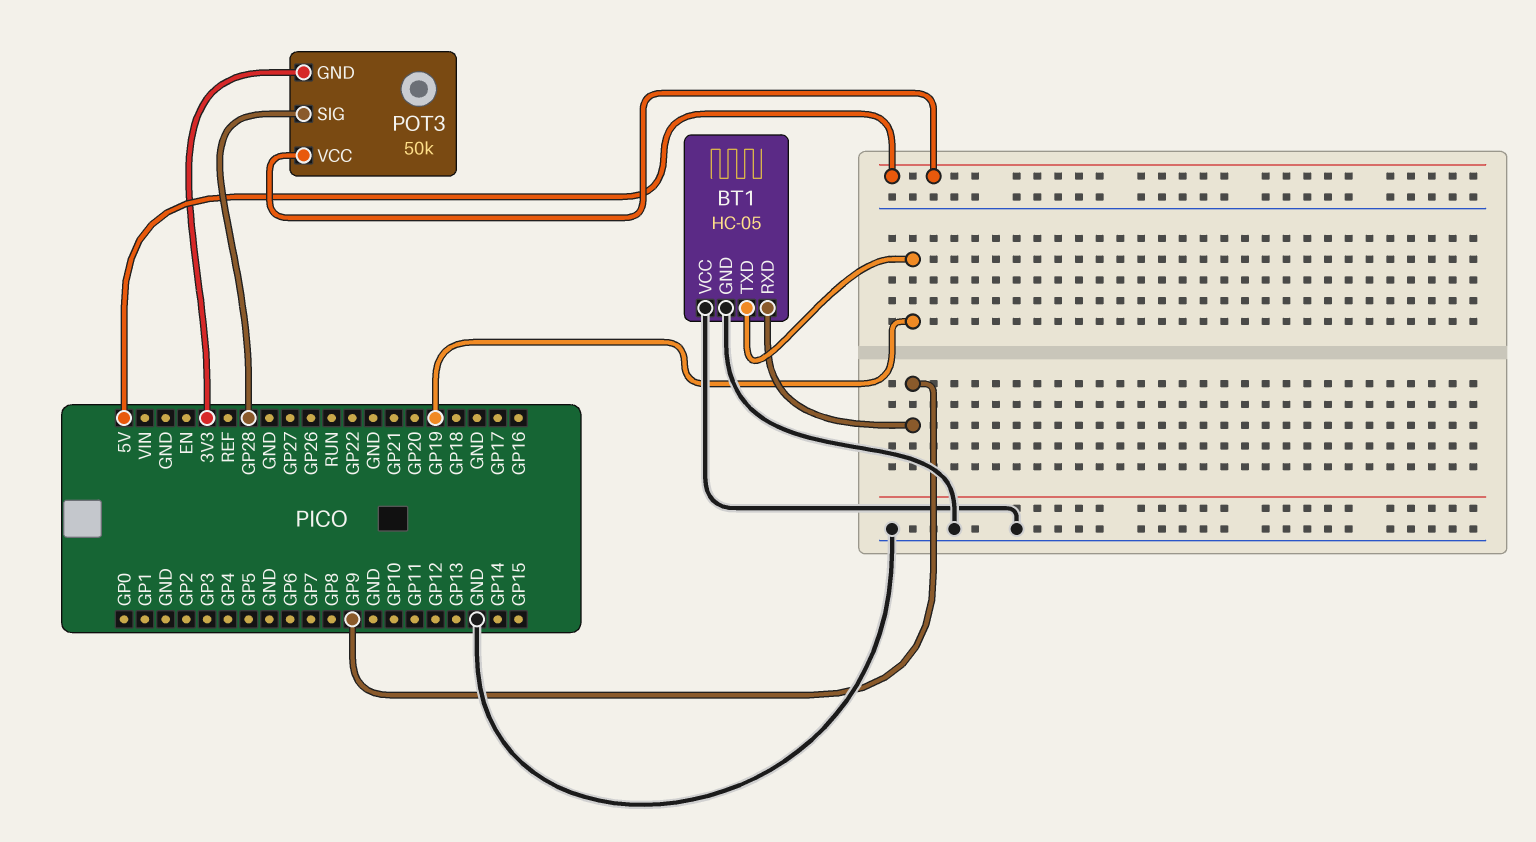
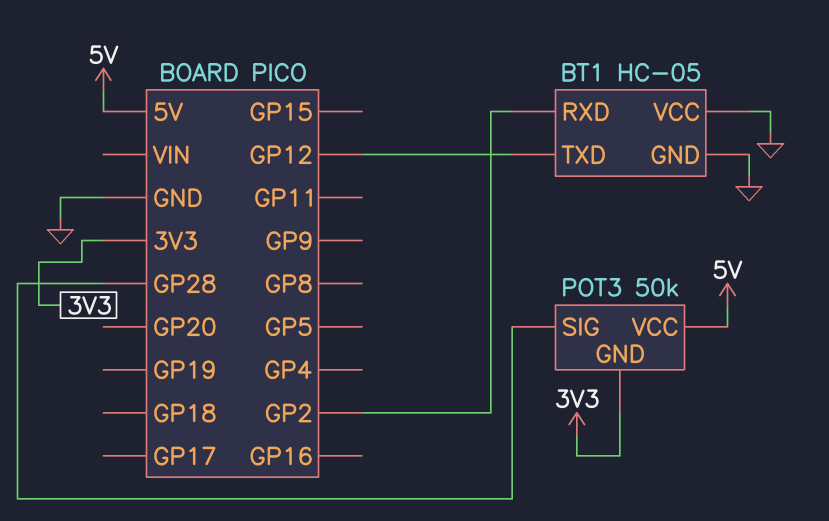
BT1 pin RXD: GP9 -> GP2
BT1 pin TXD: GP19 -> GP12

